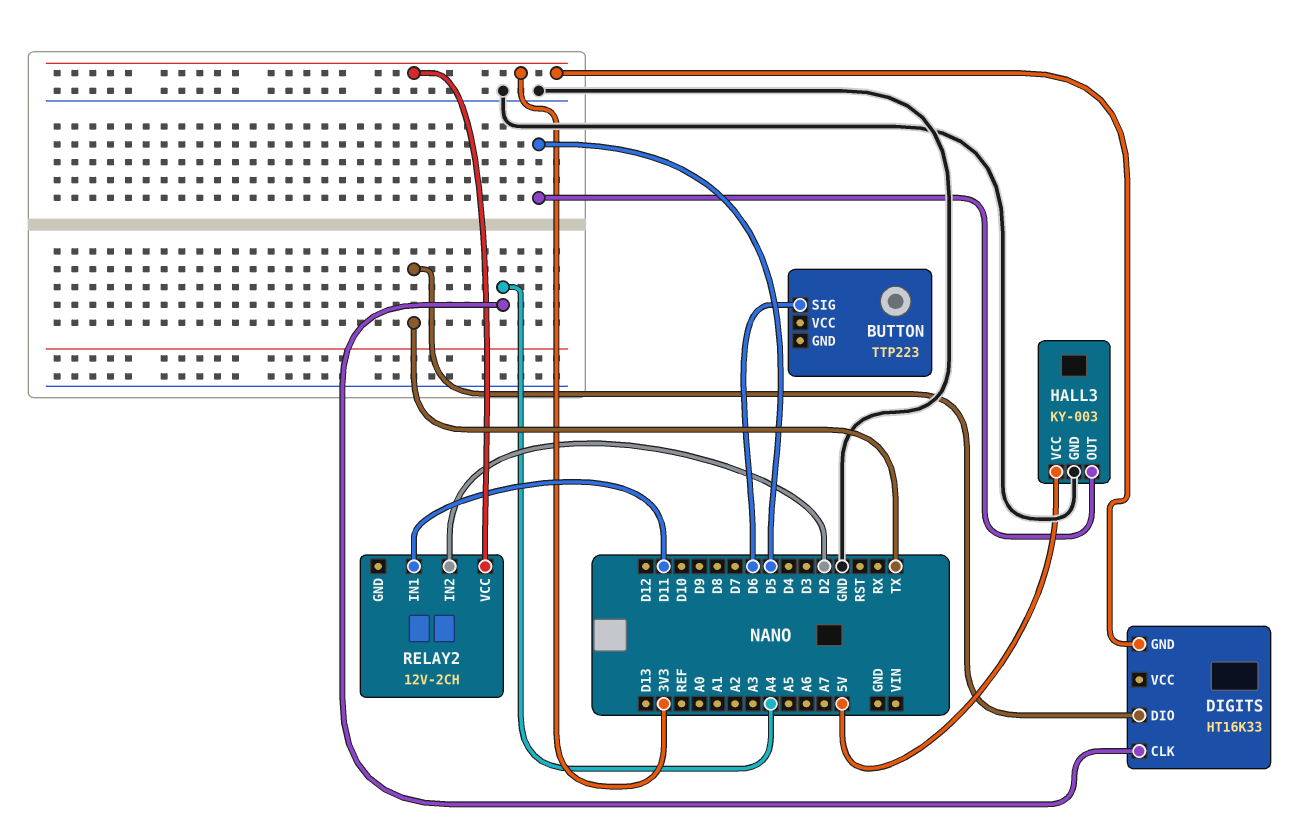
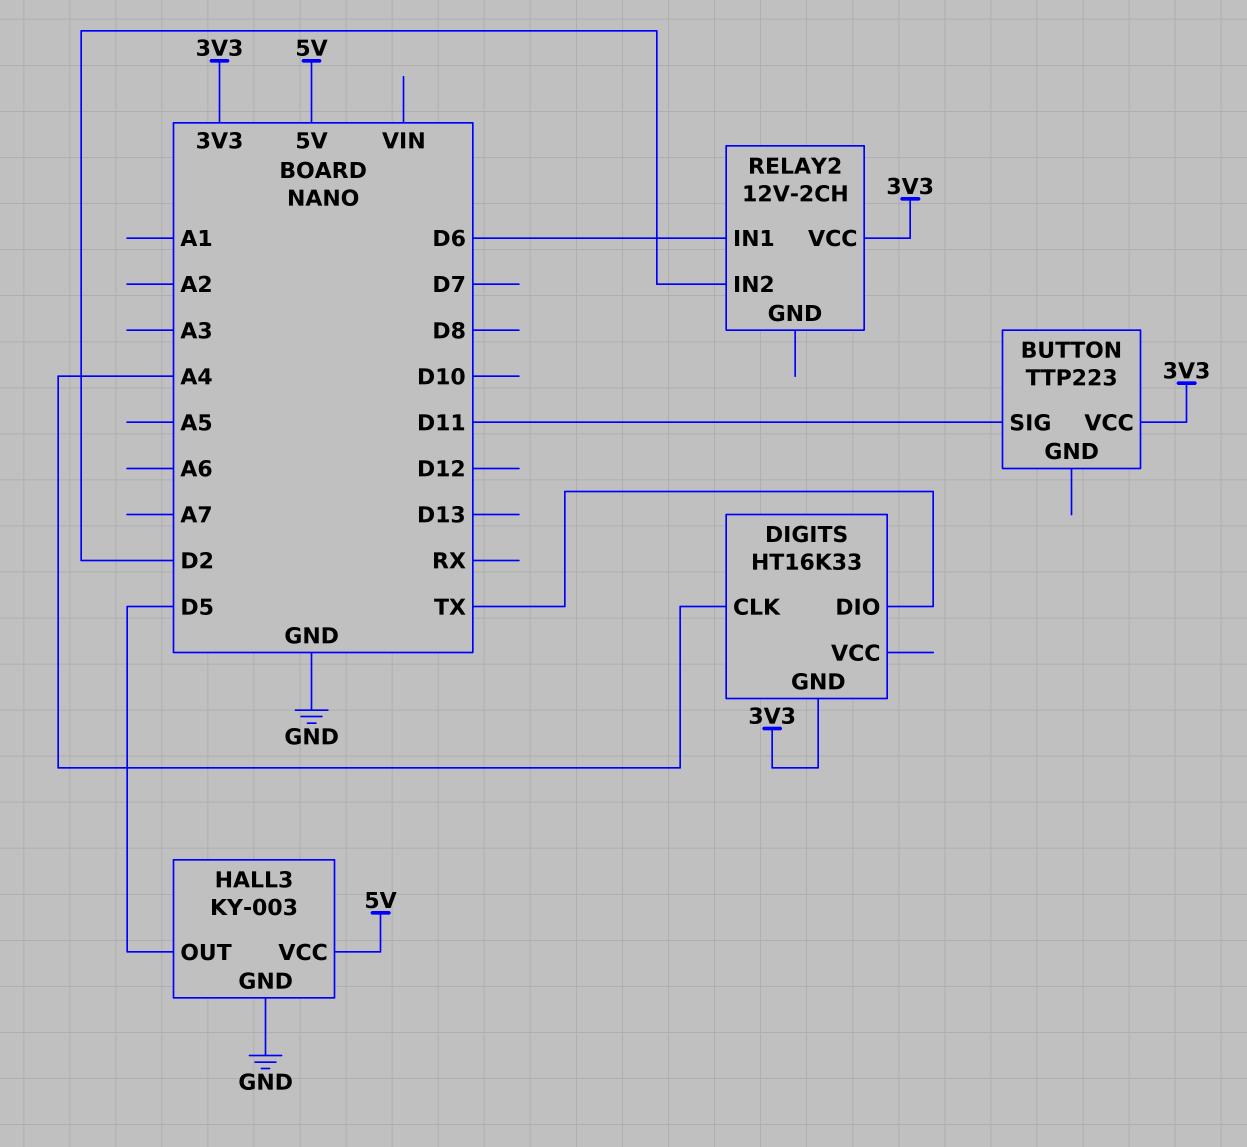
BUTTON pin SIG: D6 -> D11
BUTTON pin VCC: none -> 3V3
RELAY2 pin IN1: D11 -> D6

